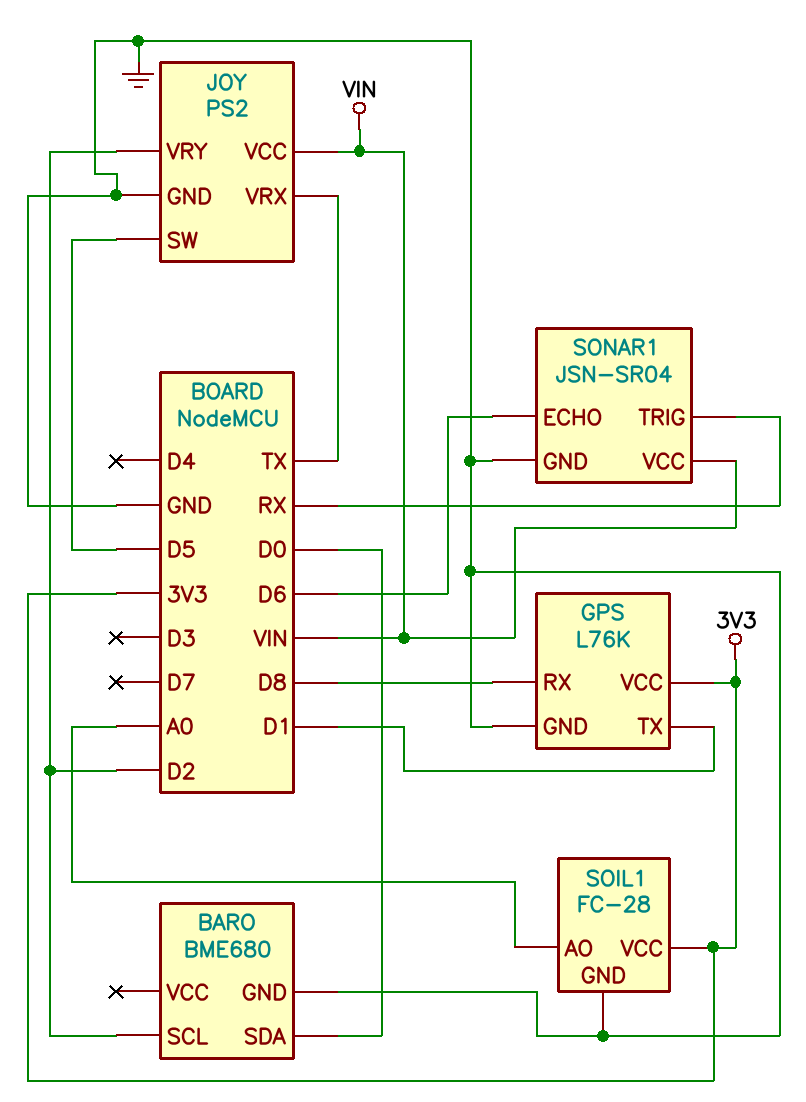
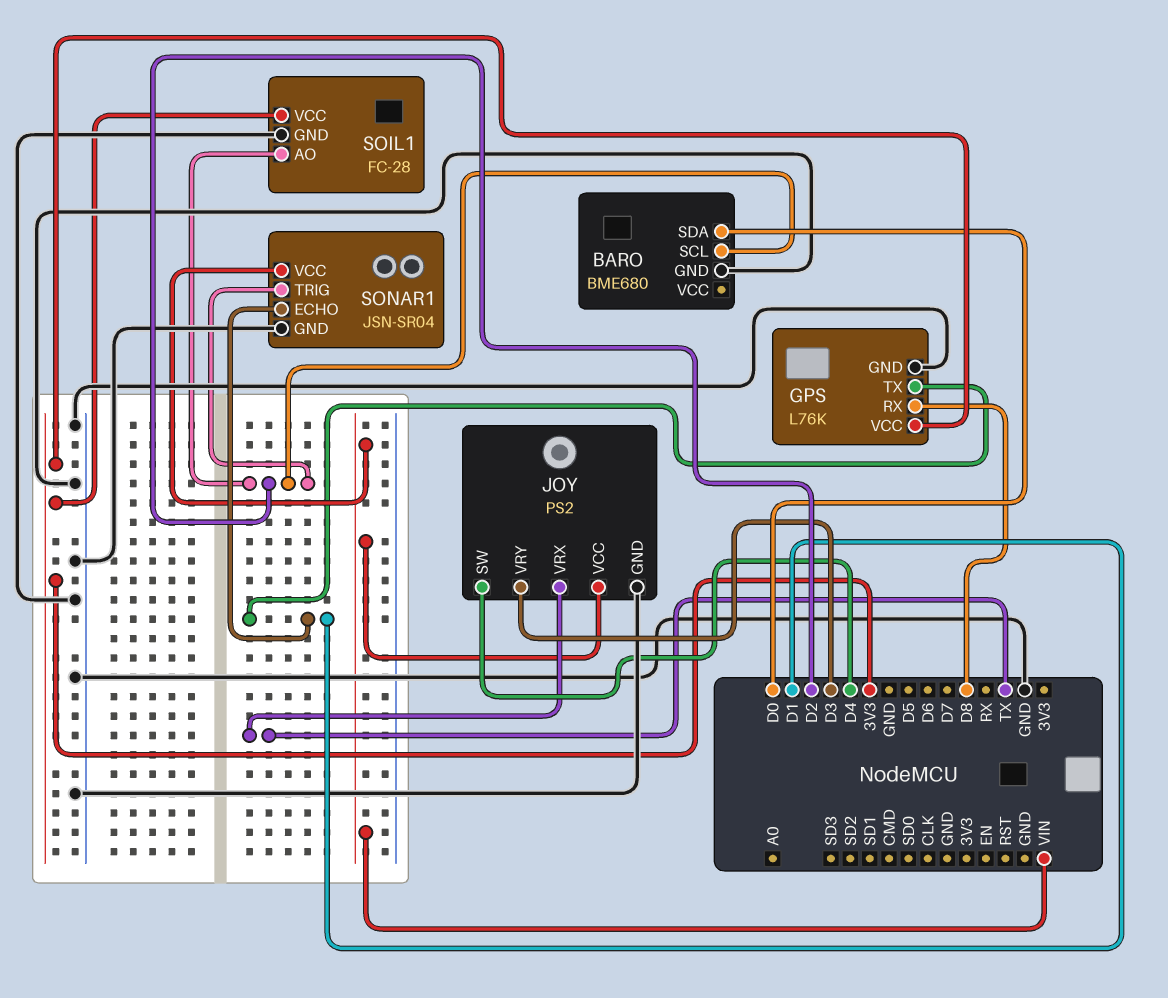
JOY pin SW: D5 -> D4
JOY pin VRY: D2 -> D3
SOIL1 pin AO: A0 -> D2
SONAR1 pin ECHO: D6 -> D1
SONAR1 pin TRIG: RX -> D2

